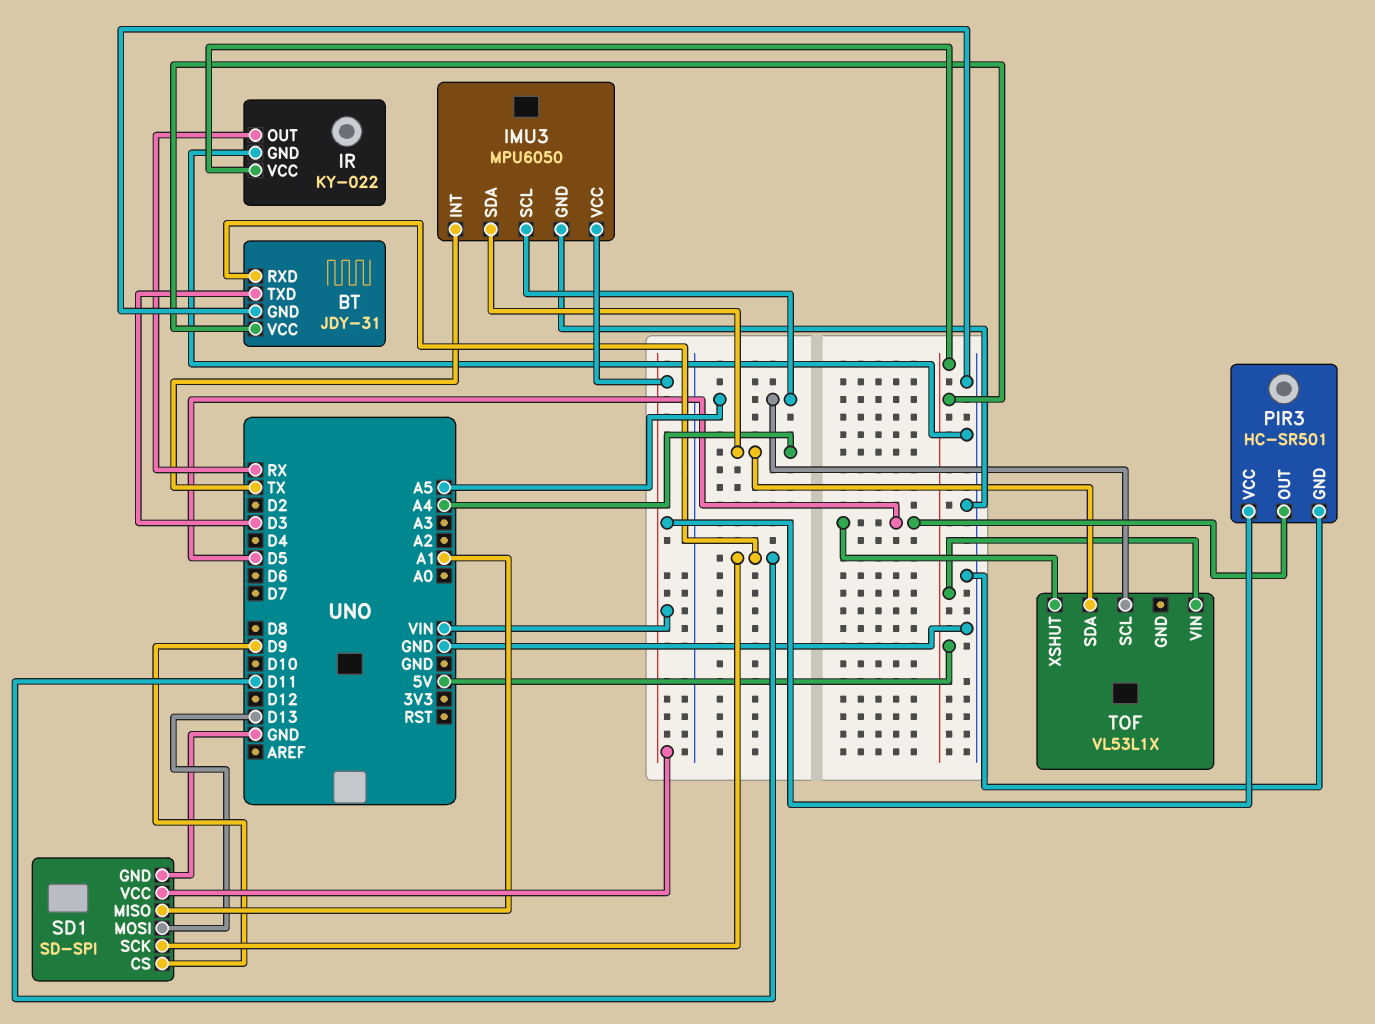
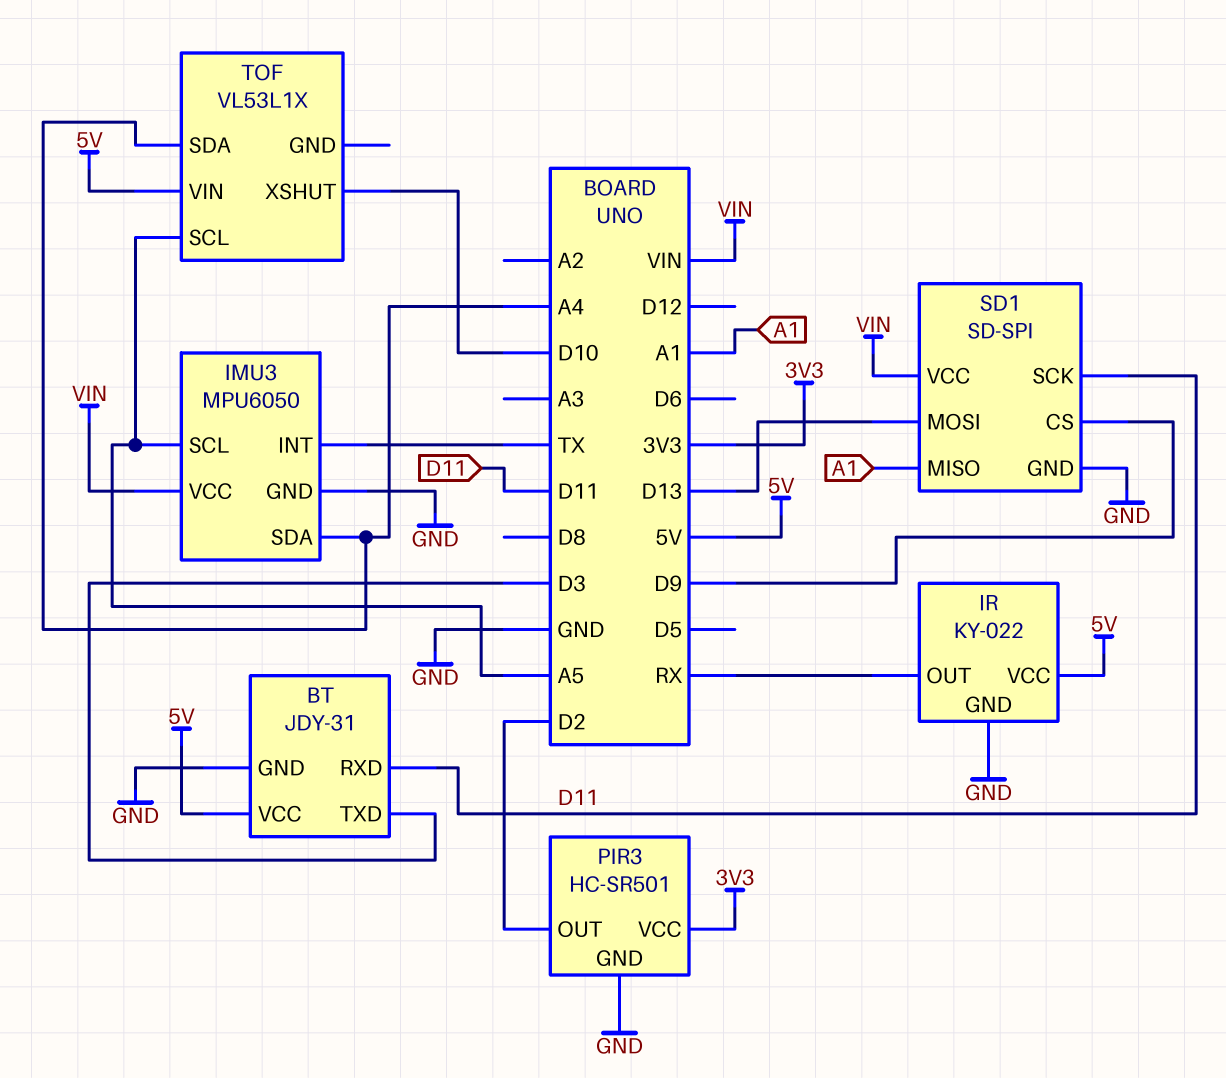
PIR3 pin OUT: D5 -> D2
PIR3 pin VCC: VIN -> 3V3
TOF pin XSHUT: D5 -> D10

